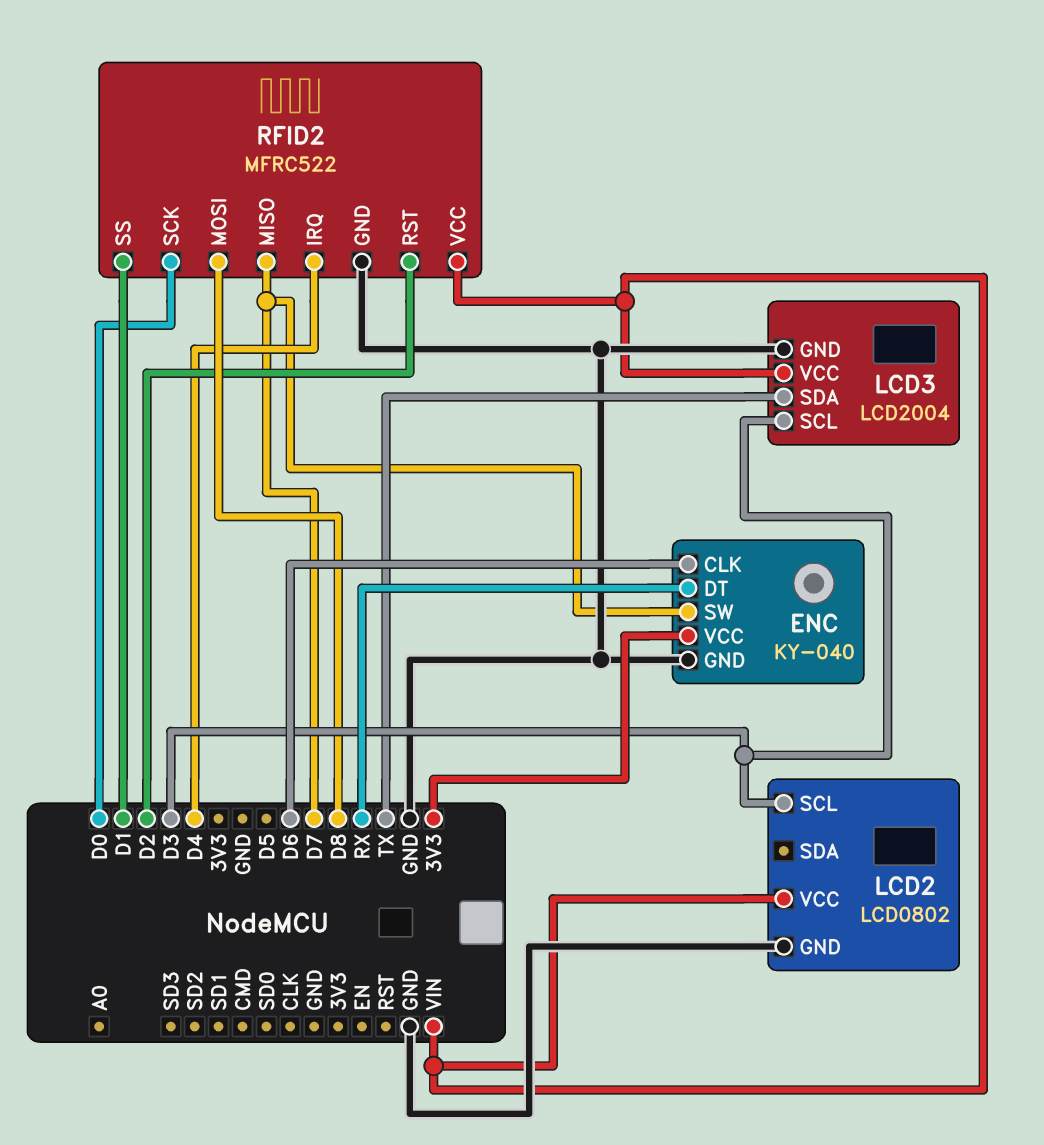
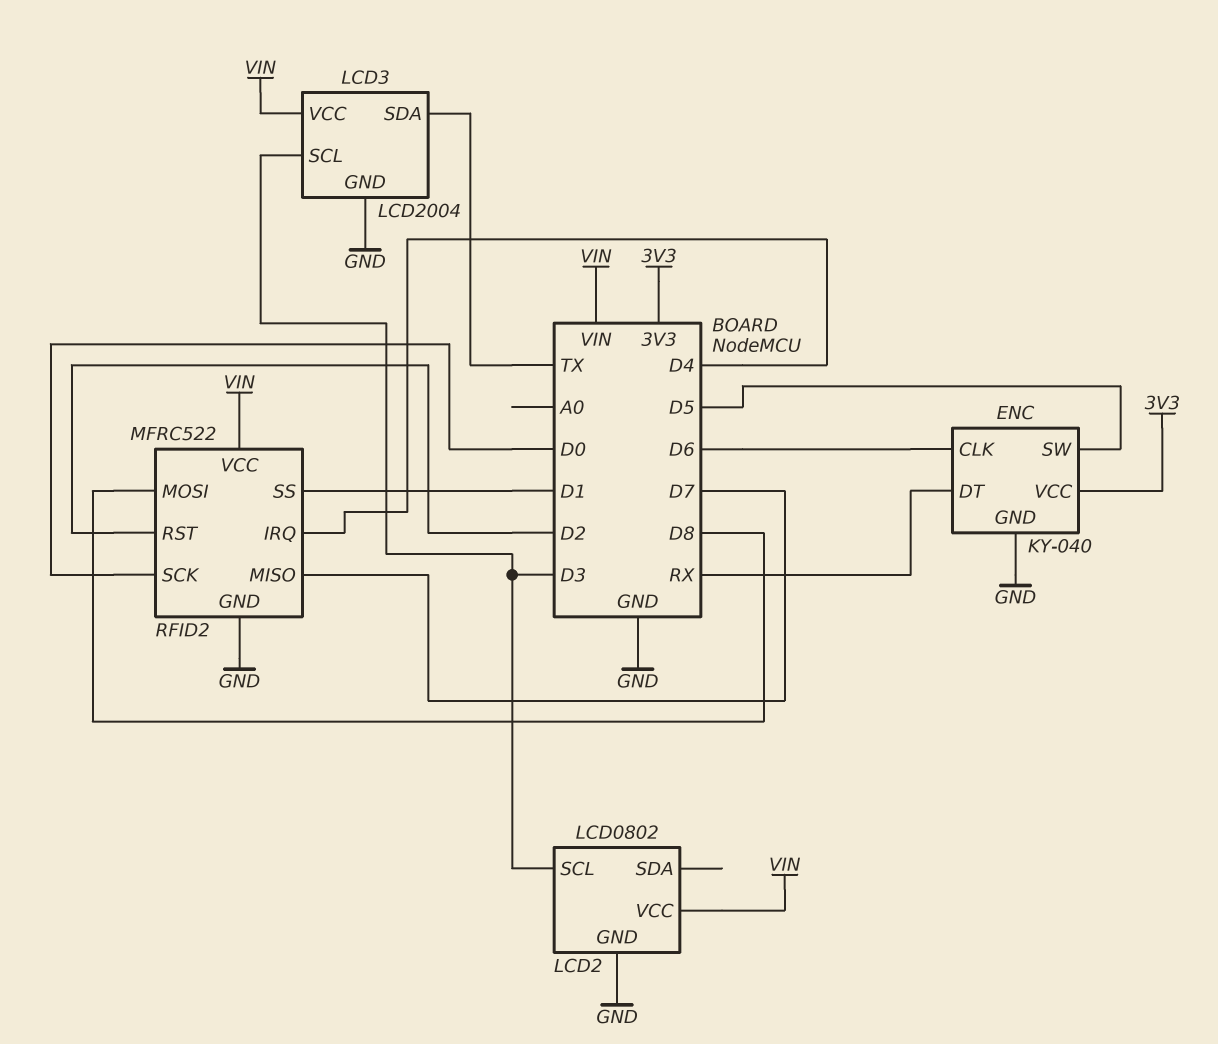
ENC pin SW: D7 -> D5

